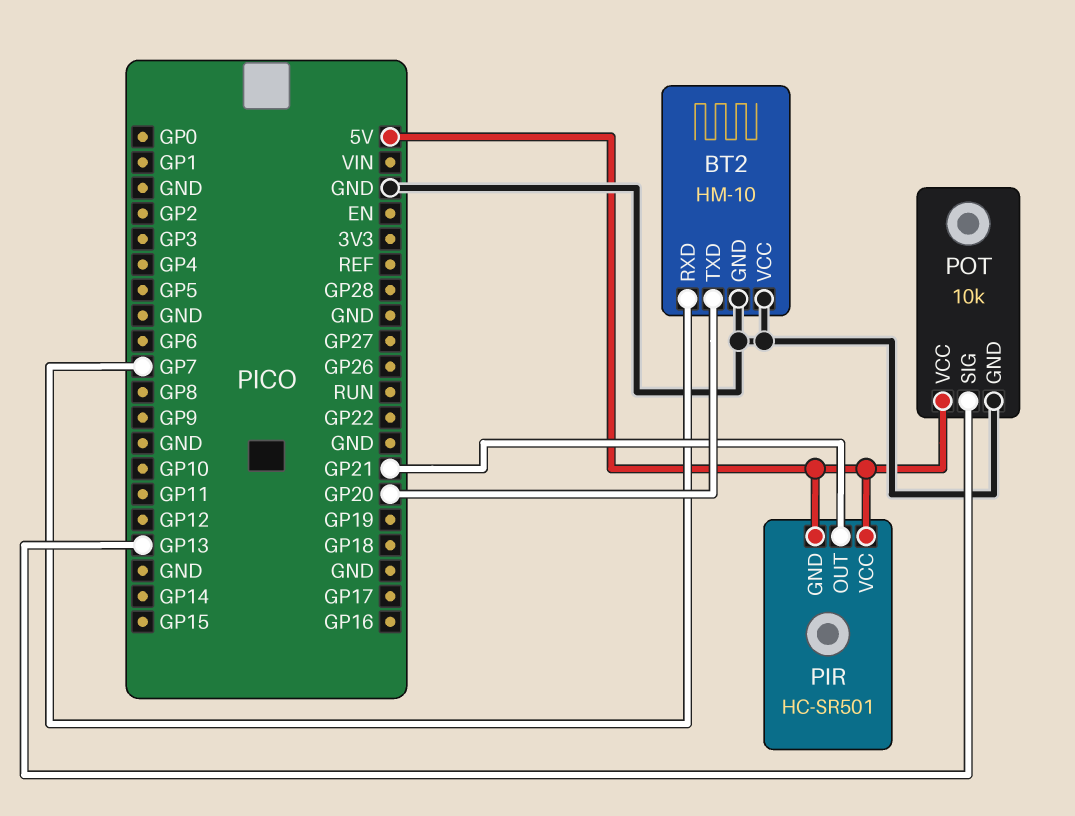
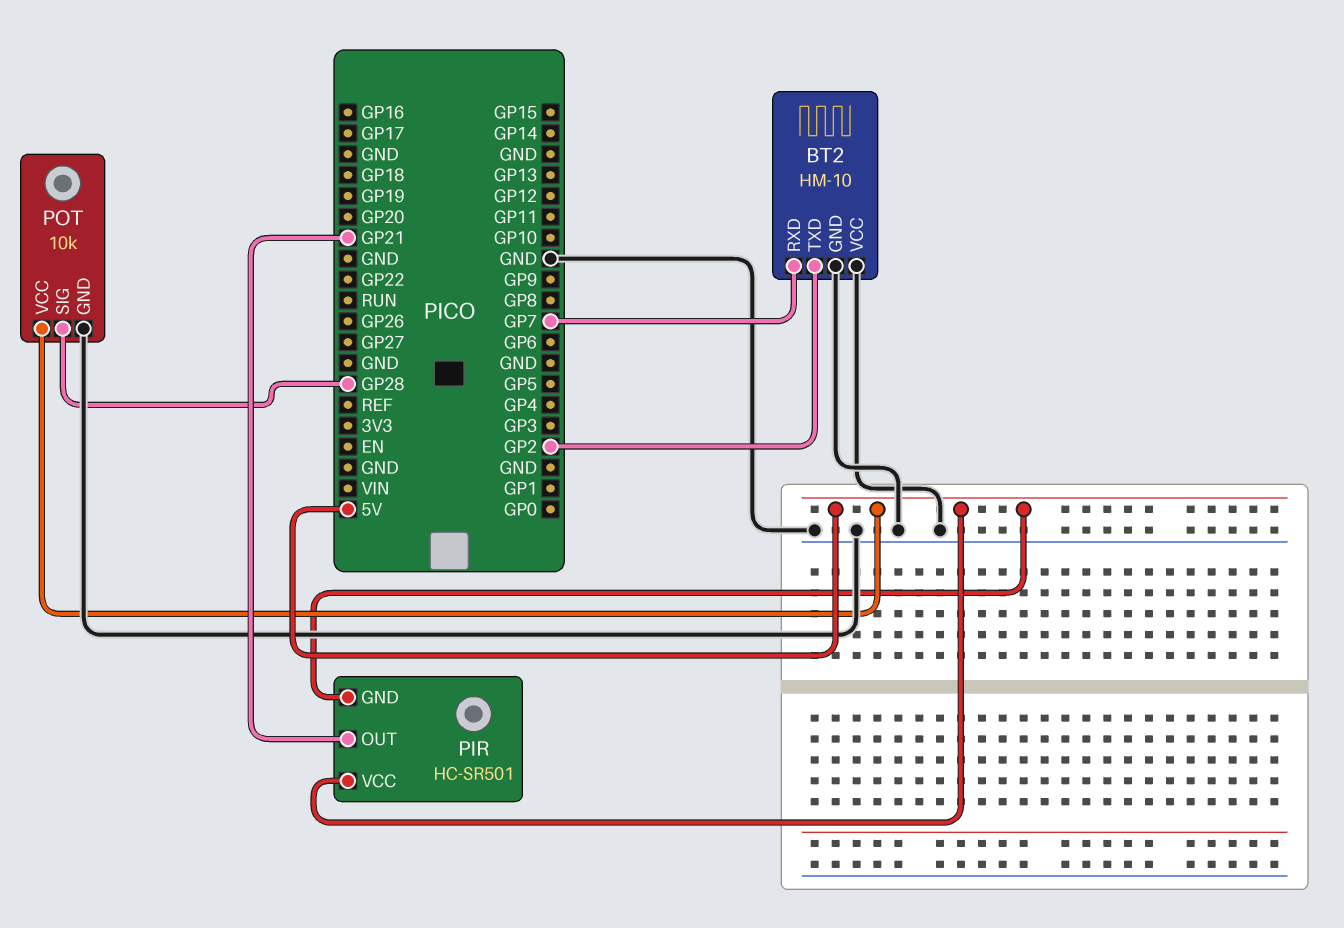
BT2 pin TXD: GP20 -> GP2
POT pin SIG: GP13 -> GP28

